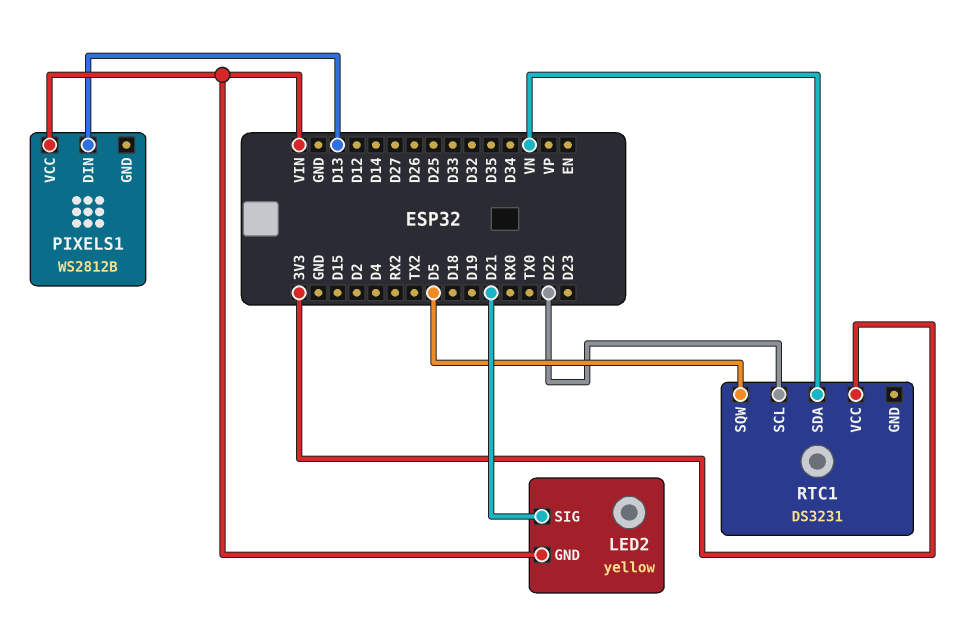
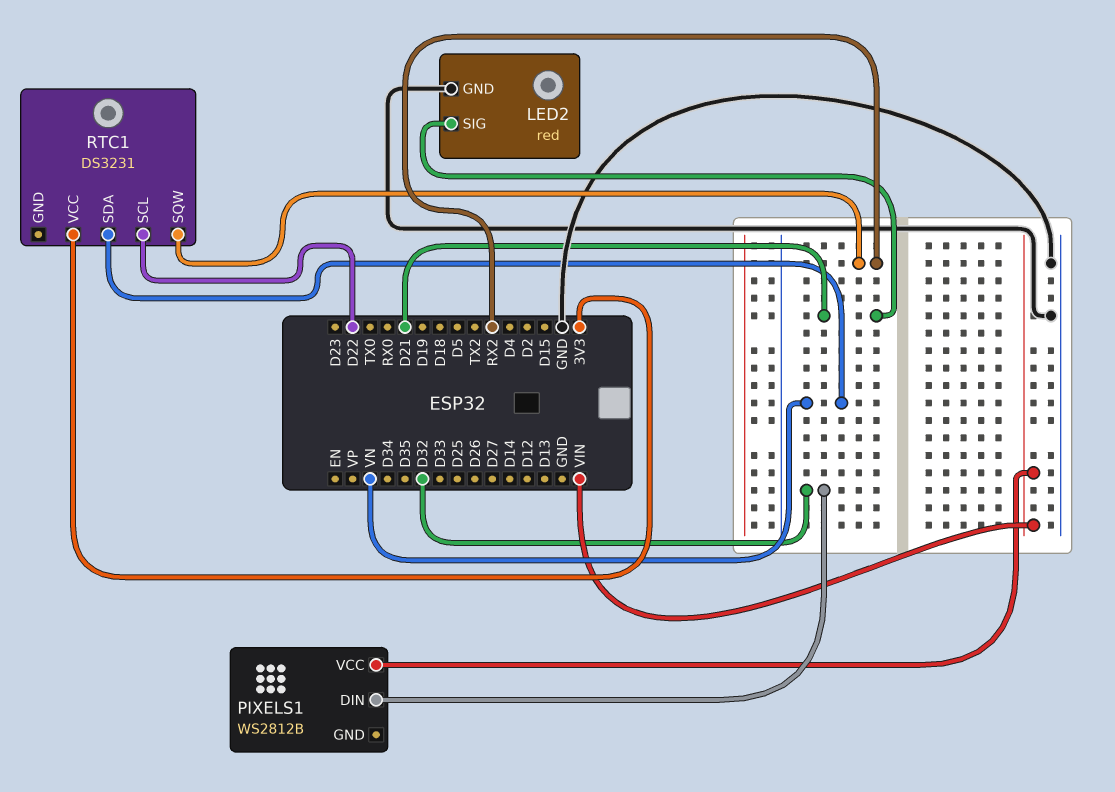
LED2: yellow -> red
LED2 pin GND: VIN -> GND
PIXELS1 pin DIN: D13 -> D32
RTC1 pin SQW: D5 -> RX2

